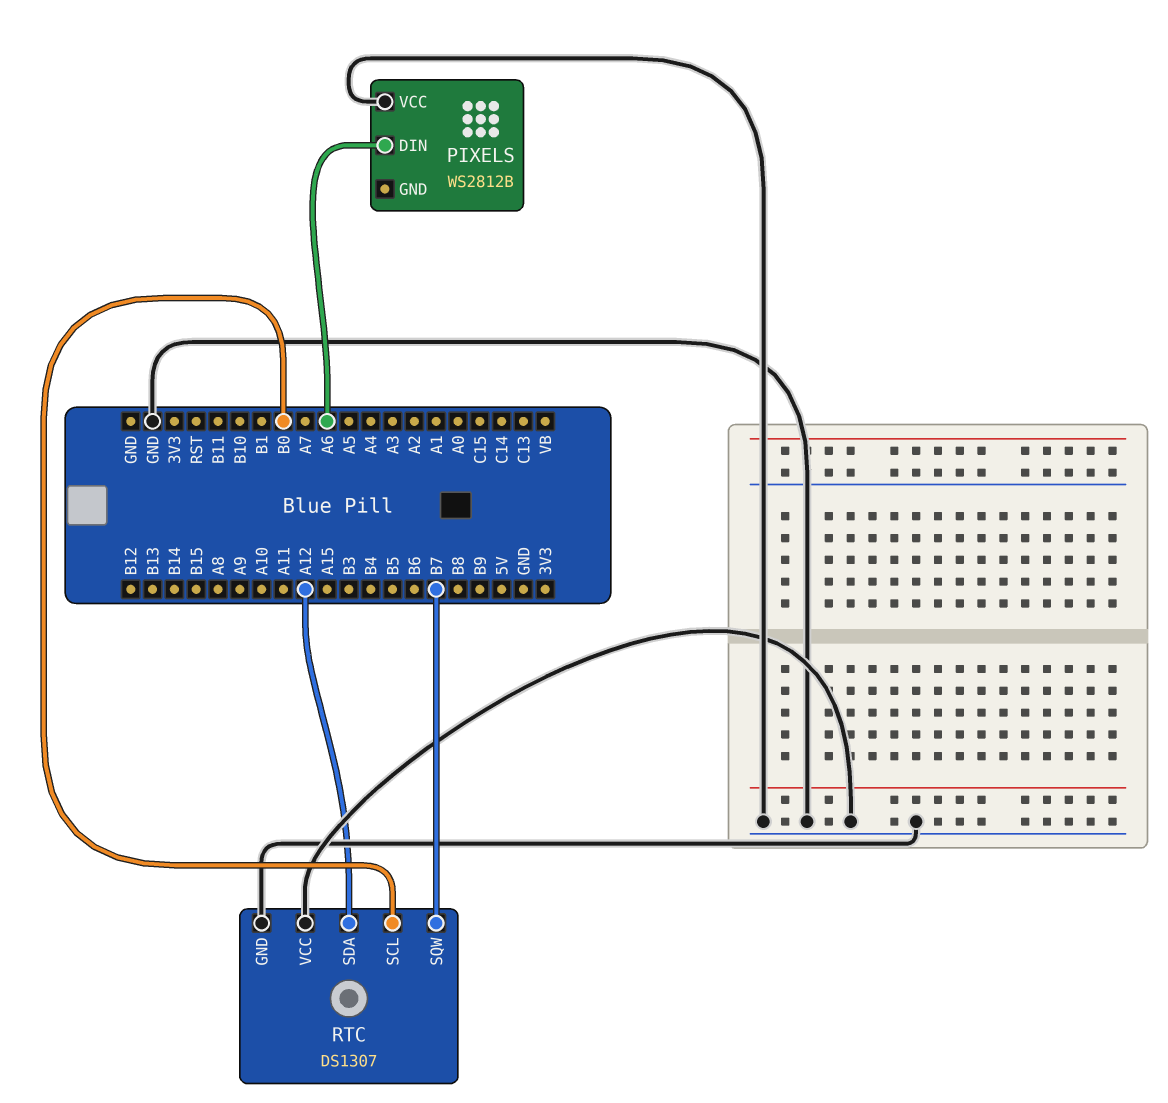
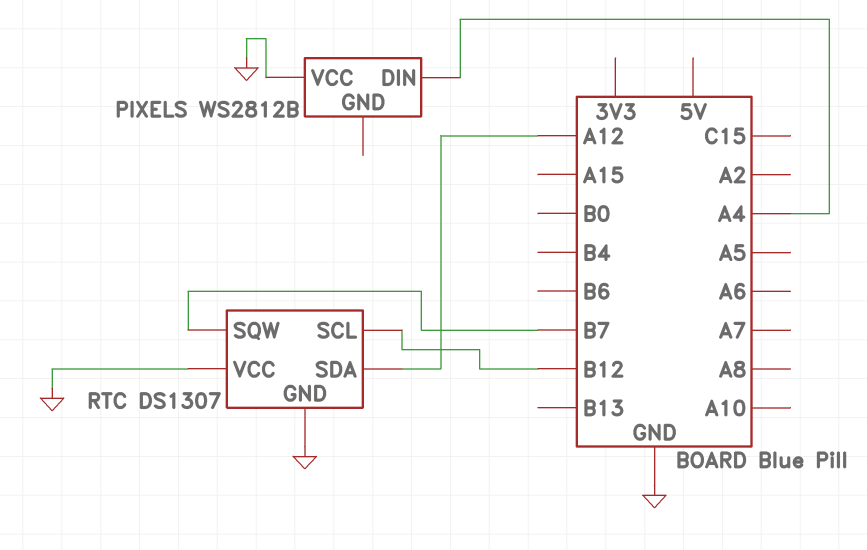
PIXELS pin DIN: A6 -> A4
RTC pin SCL: B0 -> B12

